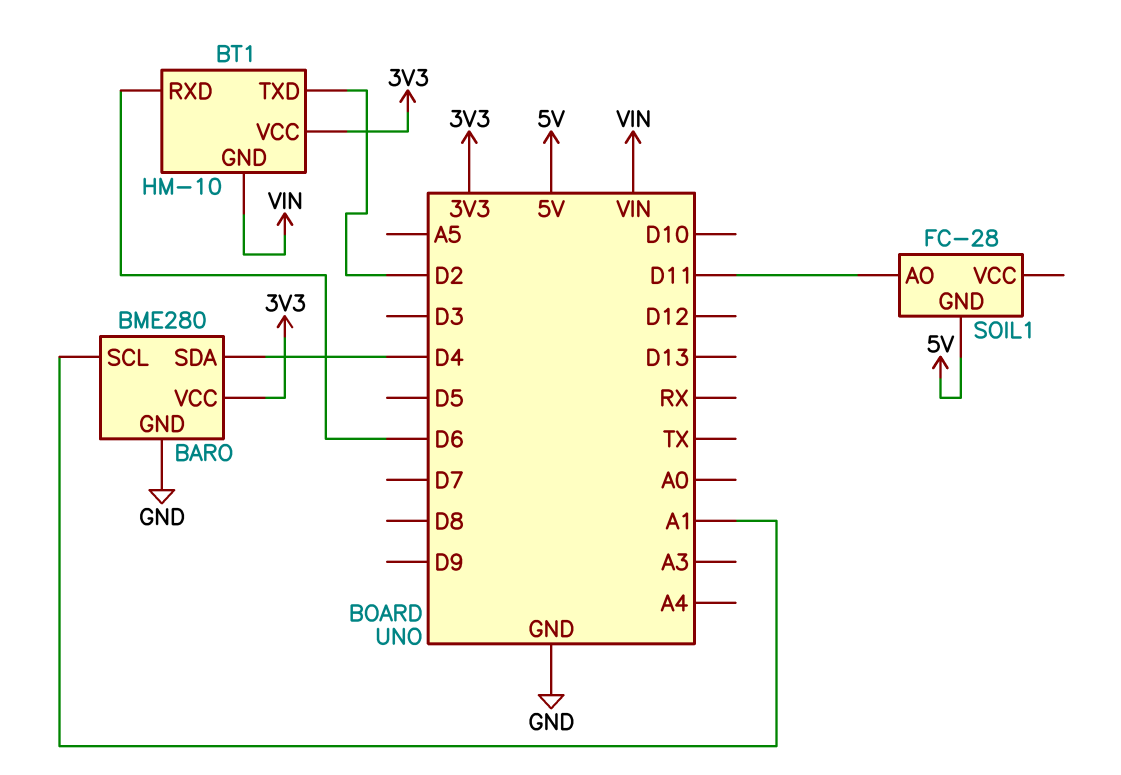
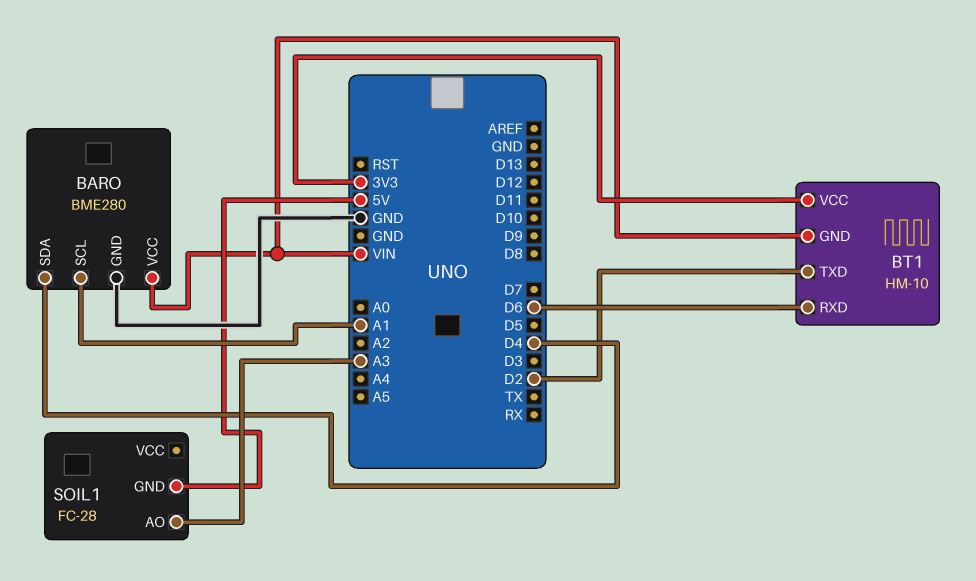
BARO pin VCC: 3V3 -> VIN
SOIL1 pin AO: D11 -> A3

